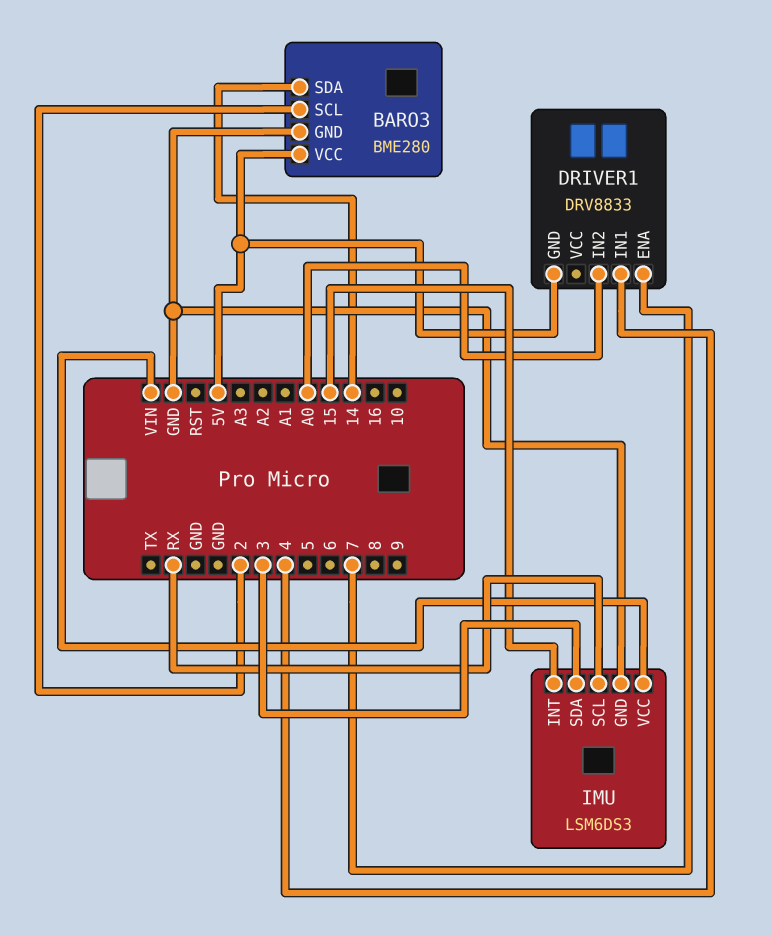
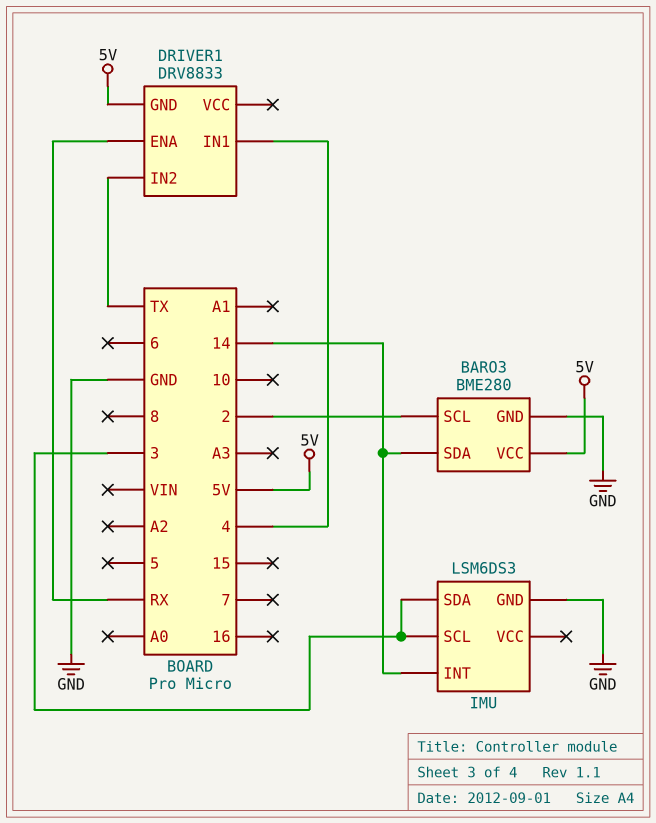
DRIVER1 pin ENA: 7 -> RX
DRIVER1 pin IN2: A0 -> TX
IMU pin INT: 15 -> 14
IMU pin SCL: RX -> 3
IMU pin VCC: VIN -> none

